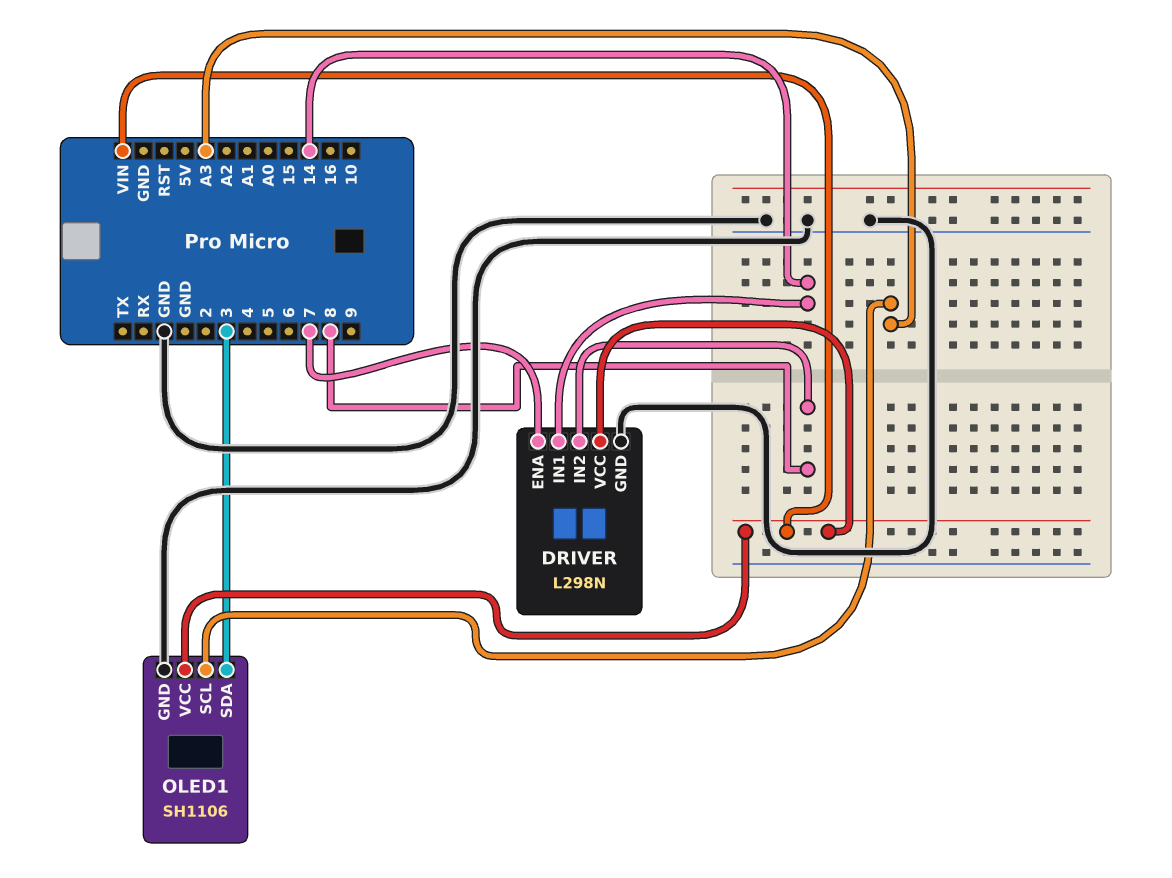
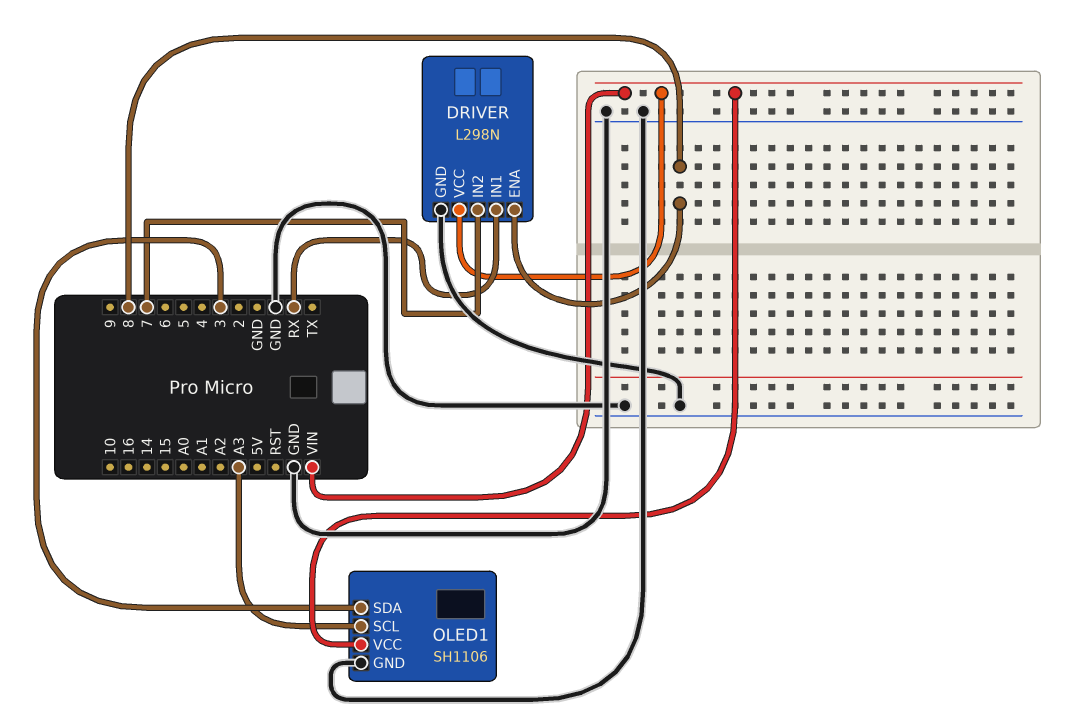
DRIVER pin ENA: 7 -> 8
DRIVER pin IN1: 14 -> RX
DRIVER pin IN2: 8 -> 7

